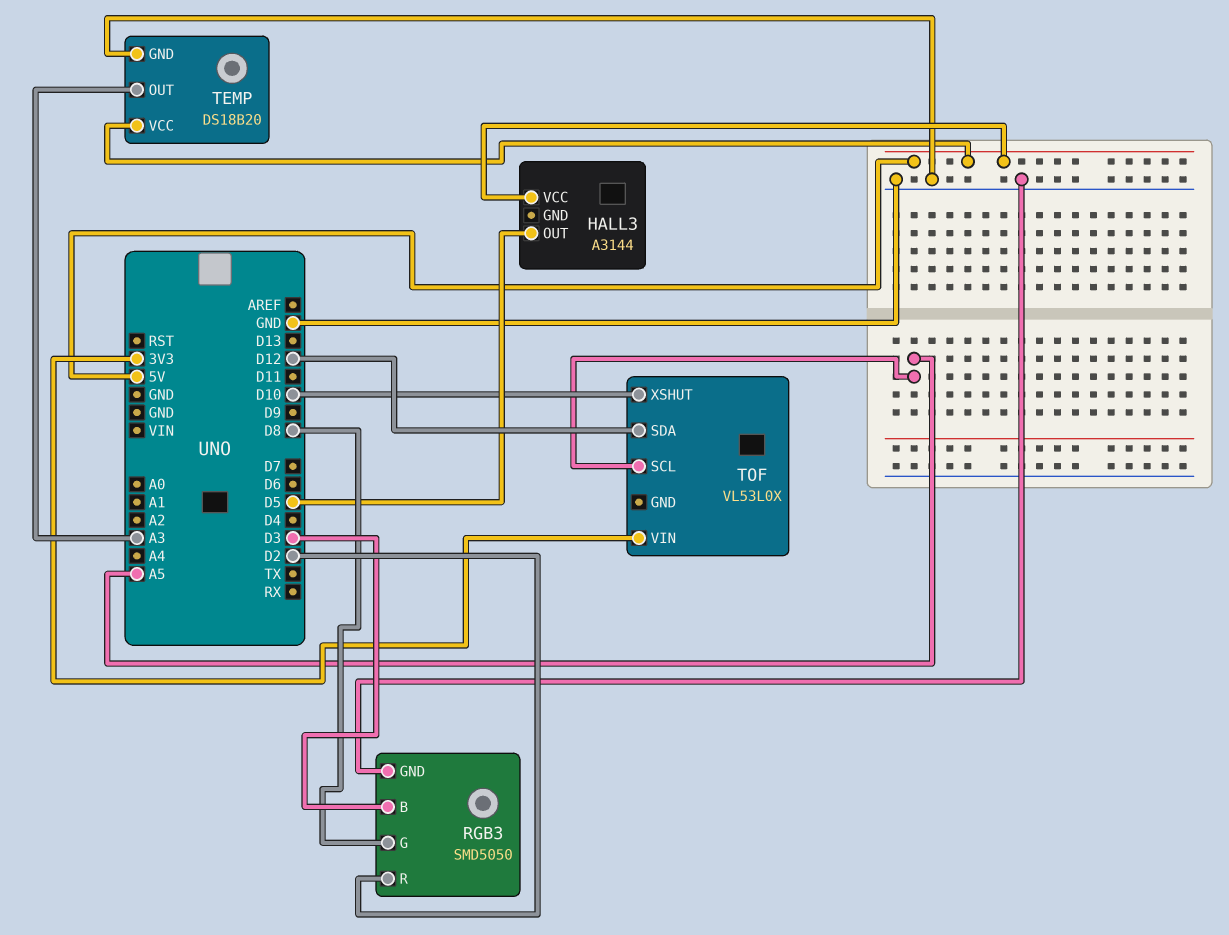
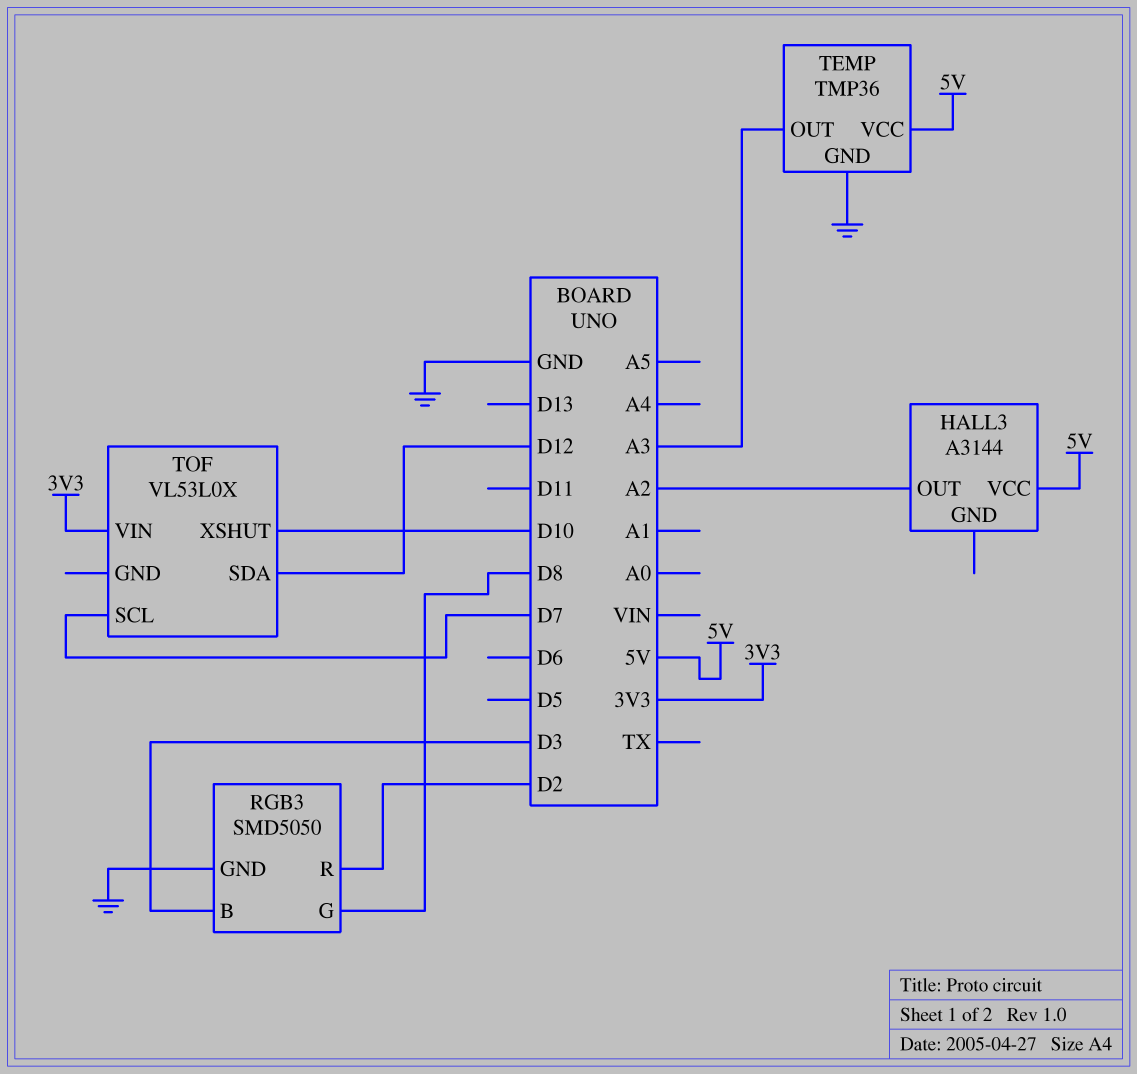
HALL3 pin OUT: D5 -> A2
TEMP: DS18B20 -> TMP36
TOF pin SCL: A5 -> D7

